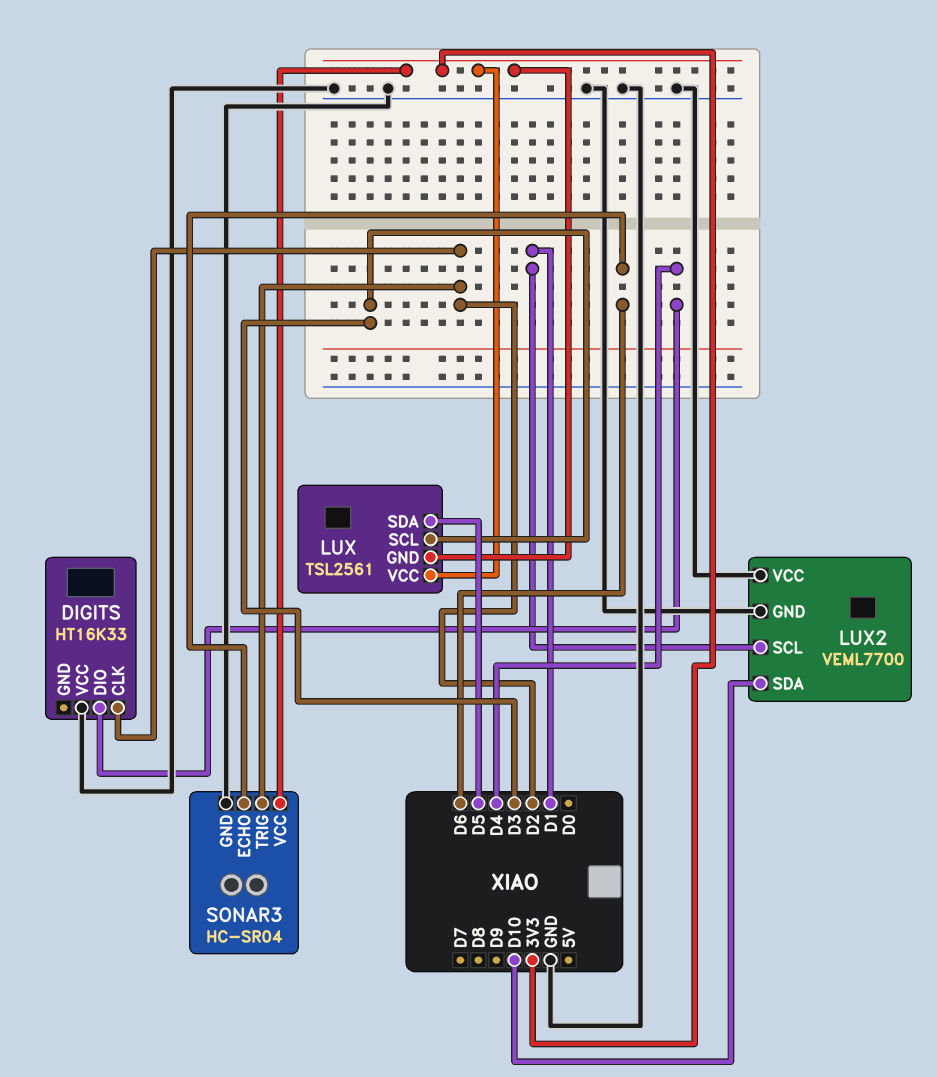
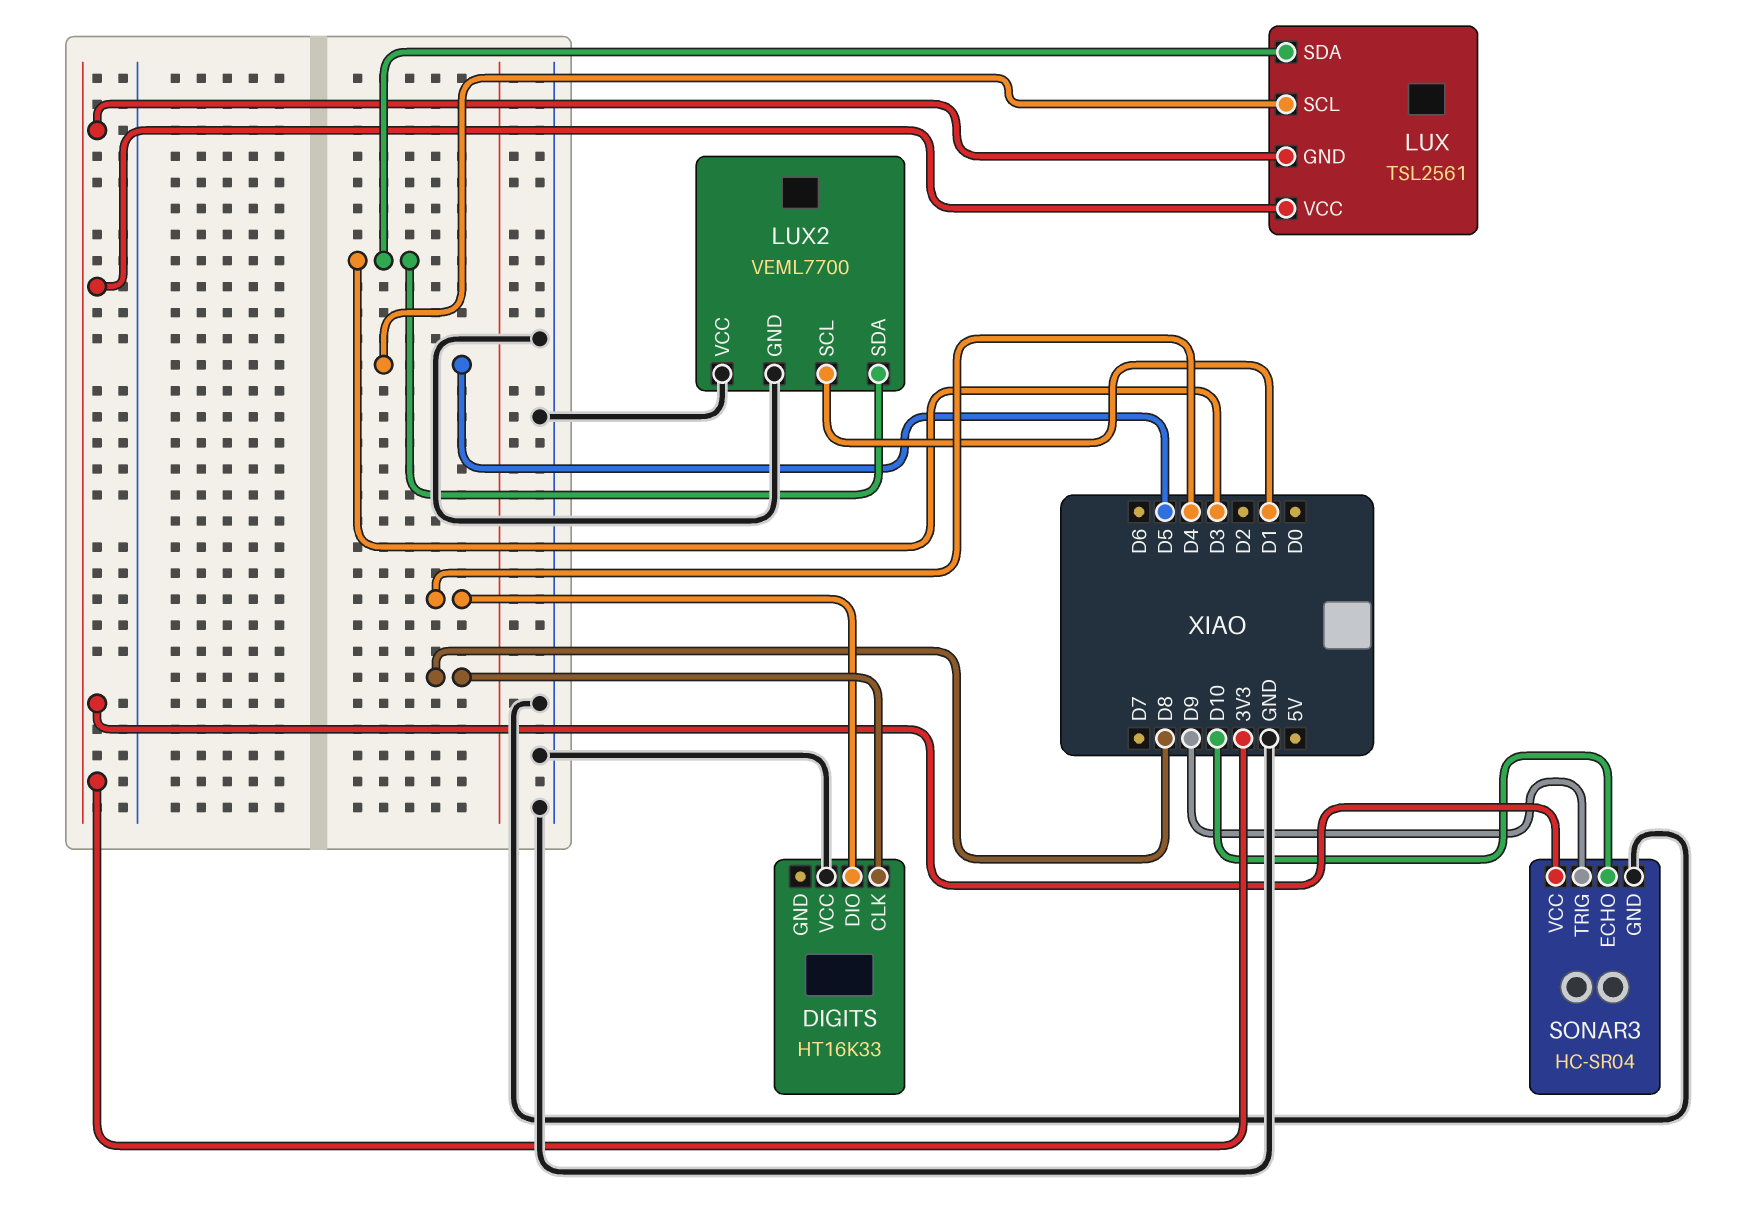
DIGITS pin CLK: D2 -> D8
LUX pin SCL: D3 -> D5
LUX pin SDA: D5 -> D3
LUX2 pin SDA: D10 -> D3
SONAR3 pin ECHO: D6 -> D10
SONAR3 pin TRIG: D2 -> D9

